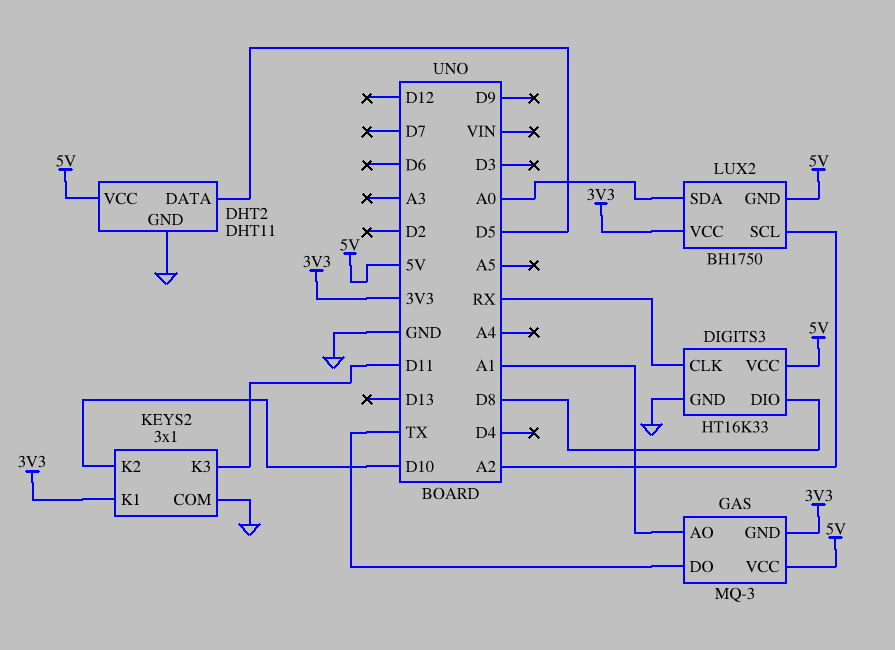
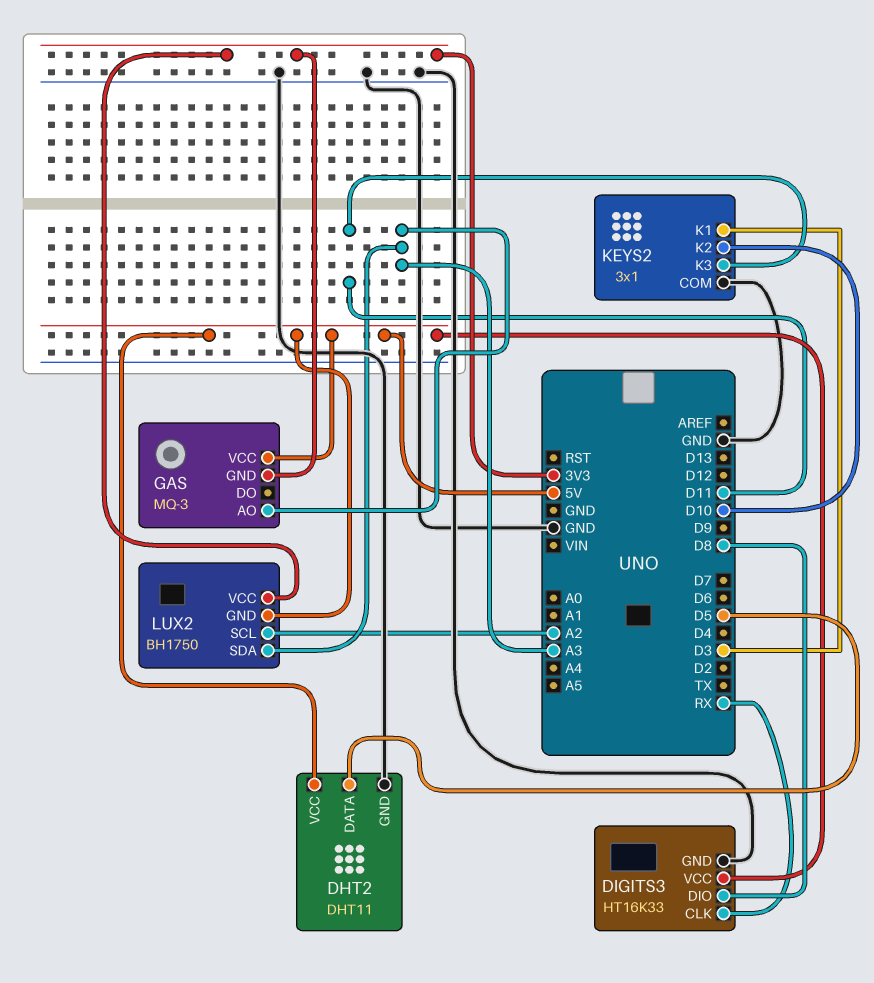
GAS pin AO: A1 -> A3
GAS pin DO: TX -> none
KEYS2 pin K1: 3V3 -> D3
LUX2 pin SDA: A0 -> A3

